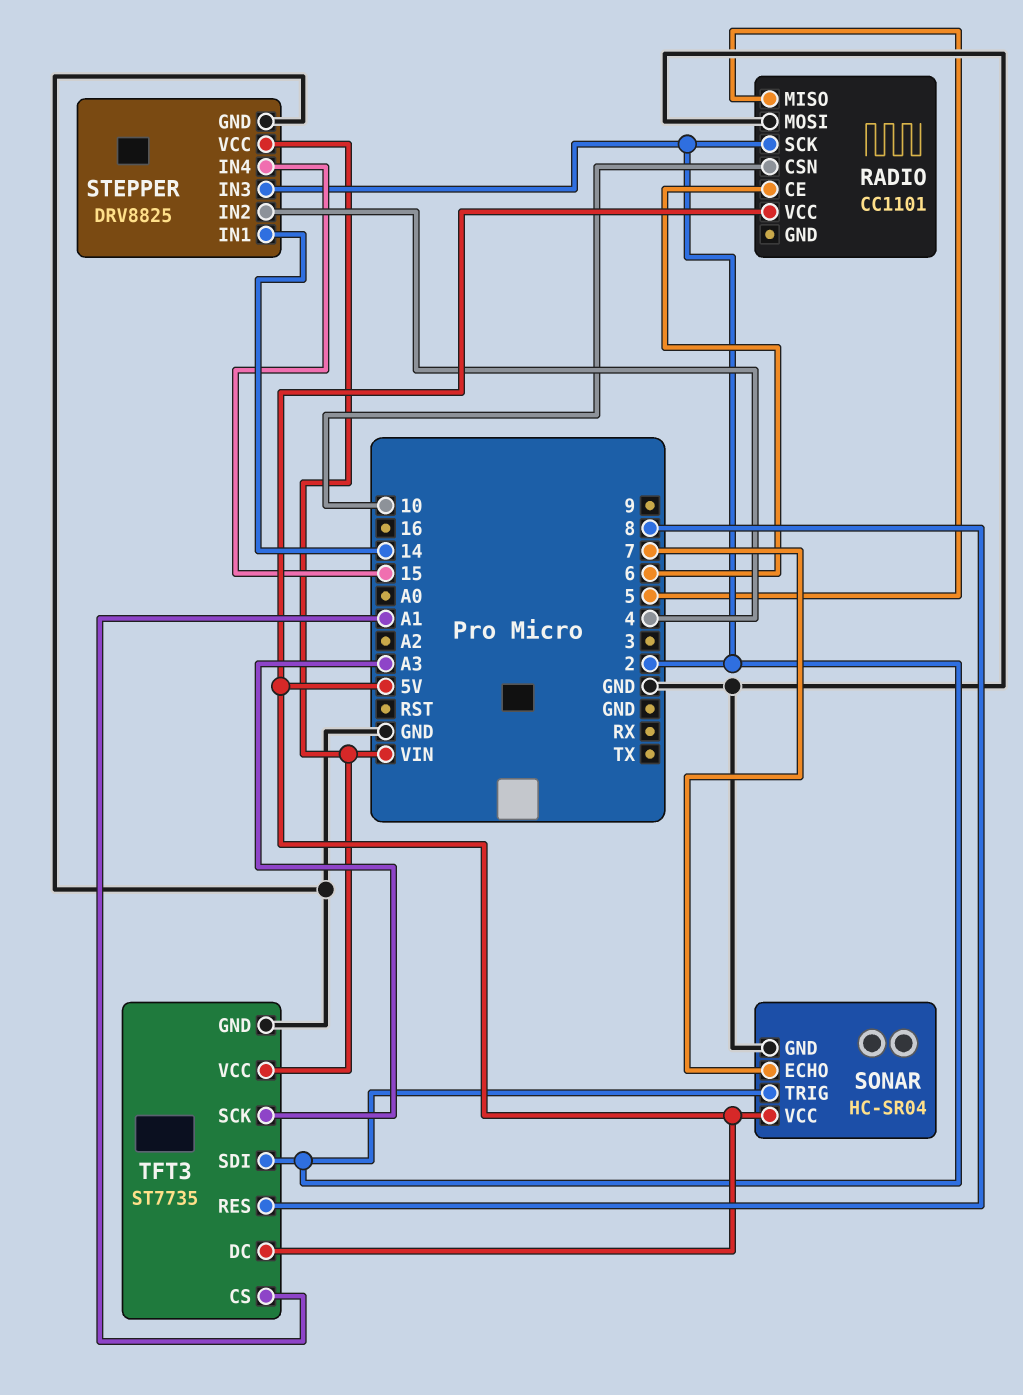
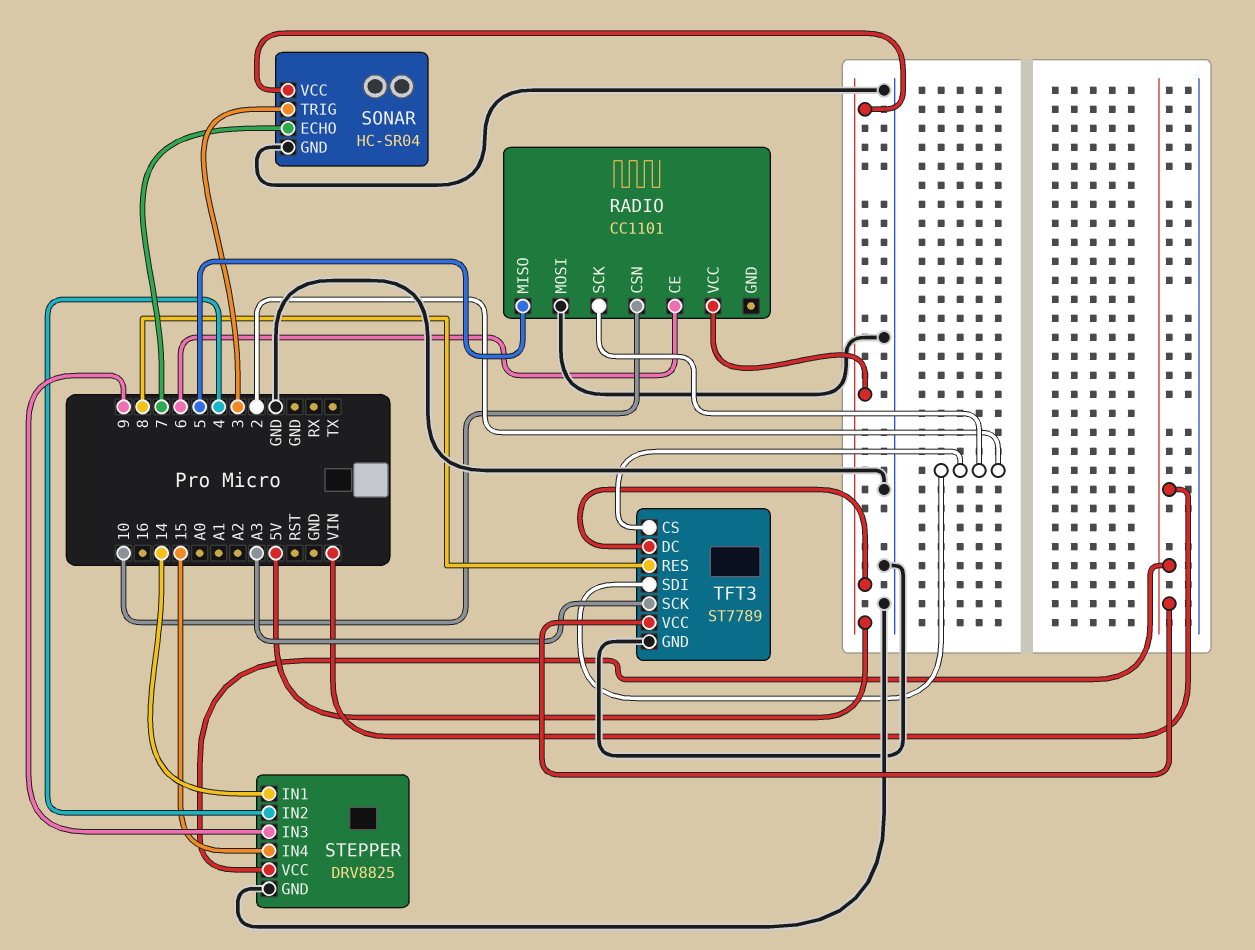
SONAR pin TRIG: 2 -> 3
STEPPER pin IN3: 2 -> 9
TFT3: ST7735 -> ST7789
TFT3 pin CS: A1 -> 2

